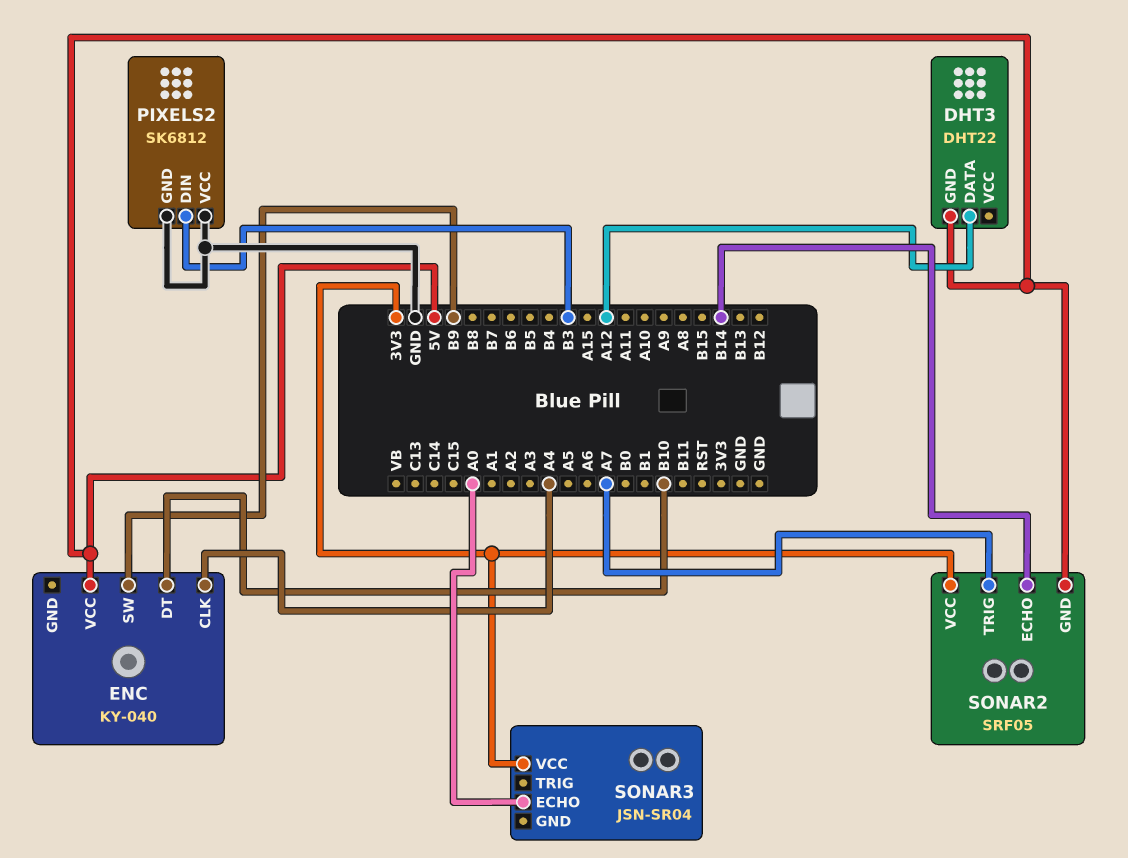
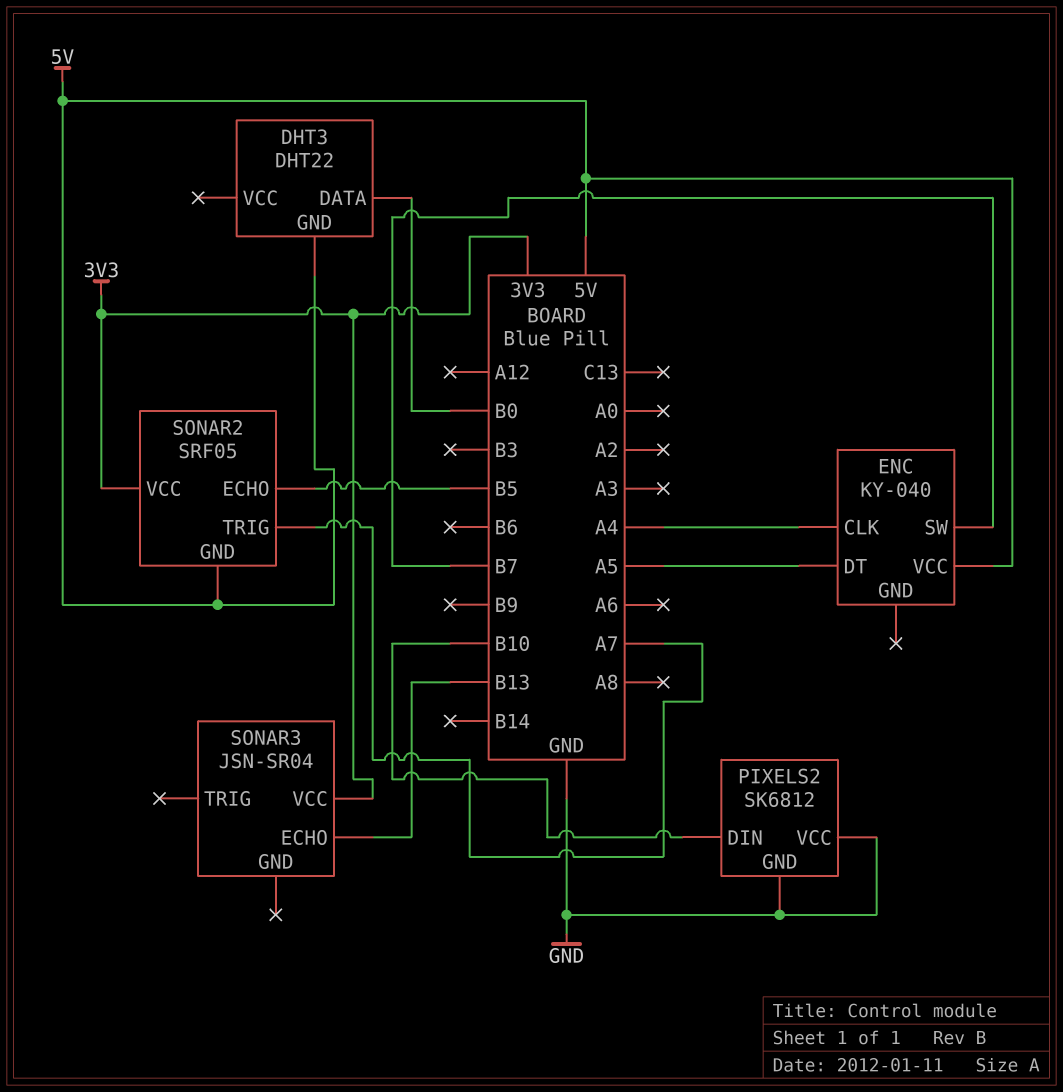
DHT3 pin DATA: A12 -> B0
ENC pin DT: B10 -> A5
ENC pin SW: B9 -> B7
PIXELS2 pin DIN: B3 -> B10
SONAR2 pin ECHO: B14 -> B5
SONAR3 pin ECHO: A0 -> B13

